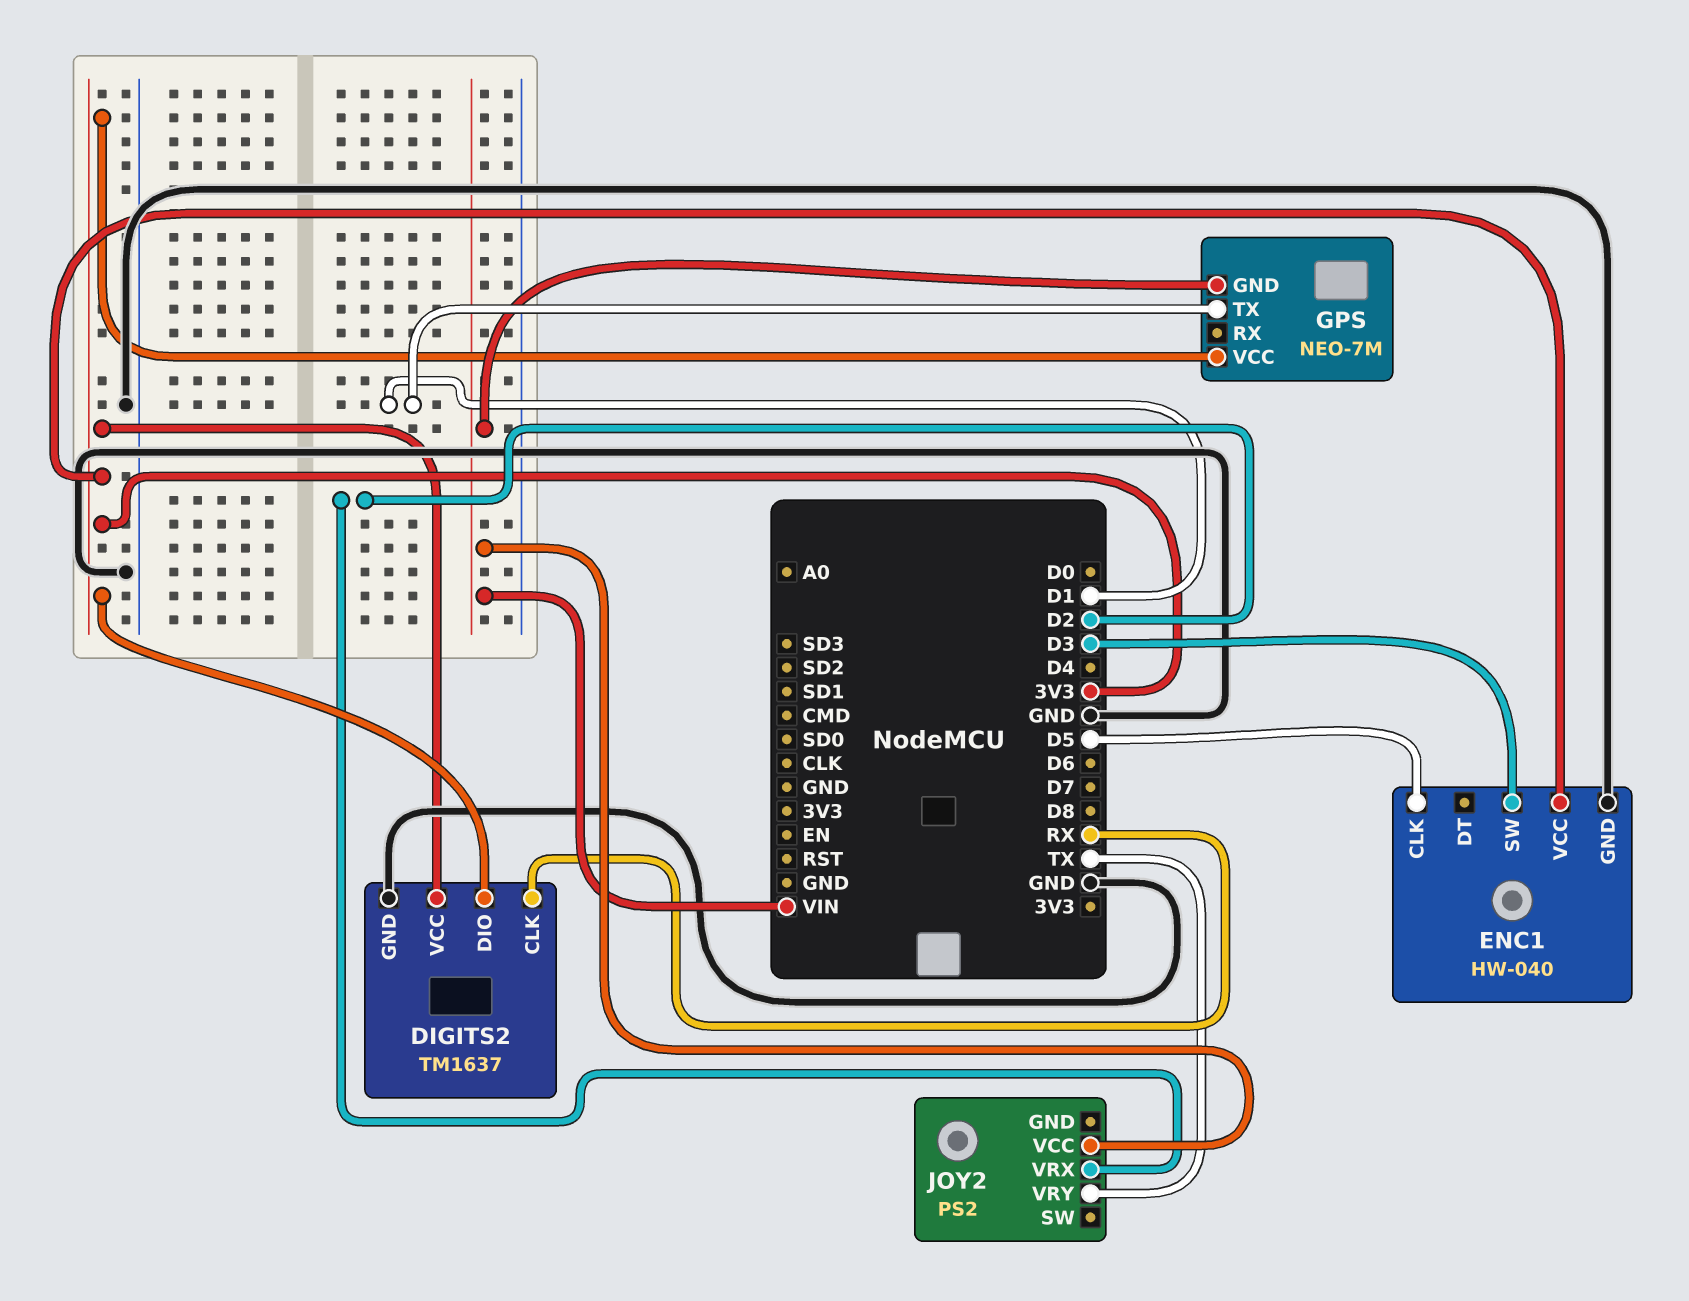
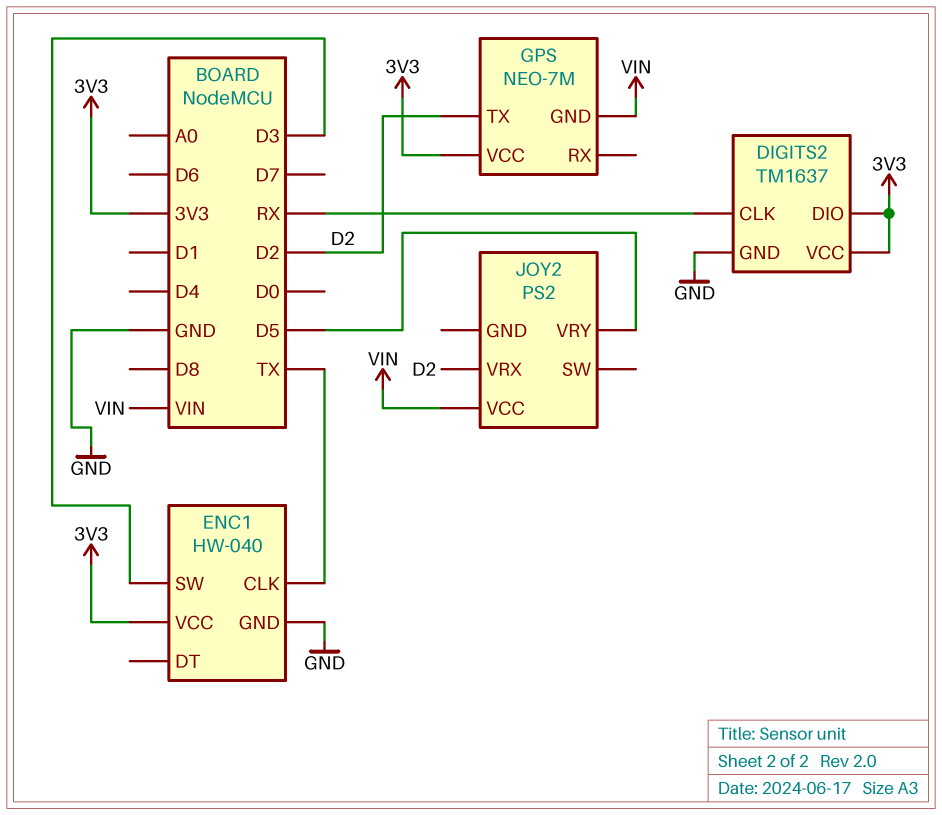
ENC1 pin CLK: D5 -> TX
GPS pin TX: D1 -> D2
JOY2 pin VRY: TX -> D5

